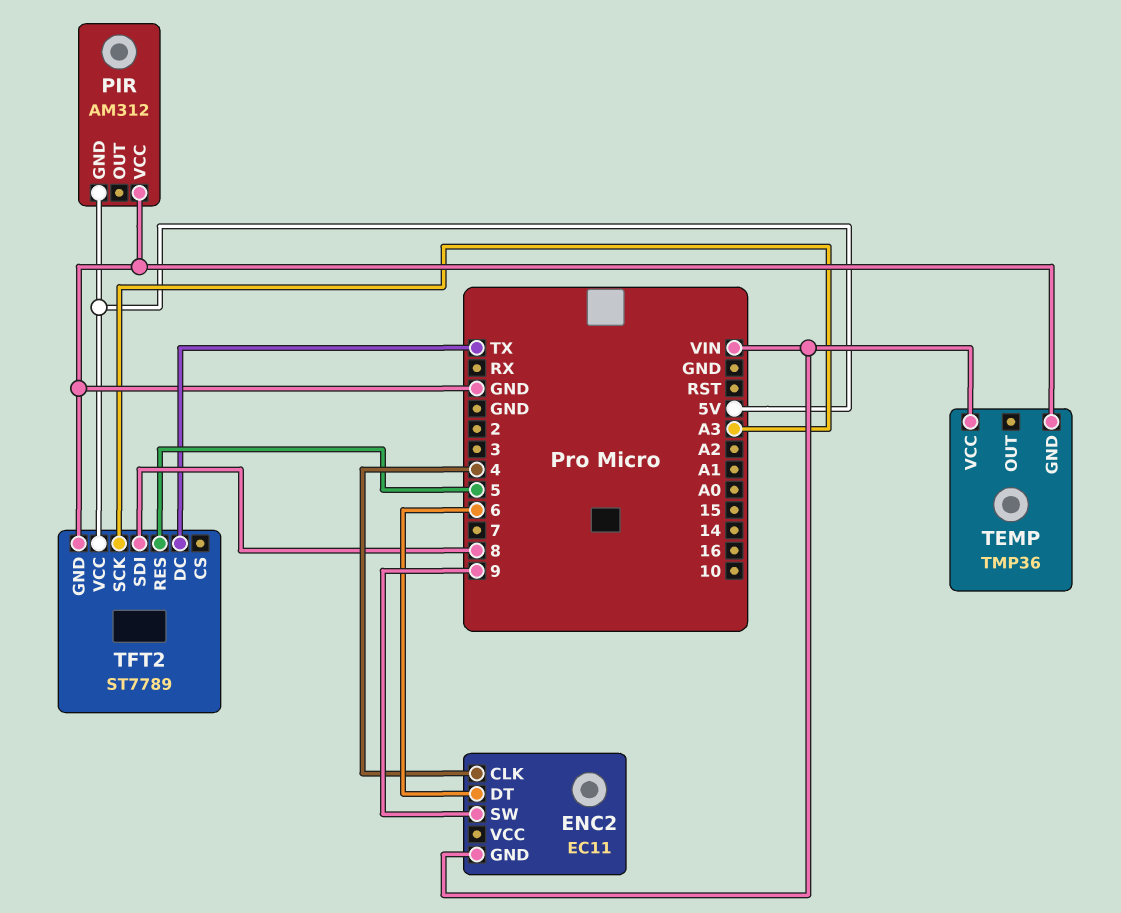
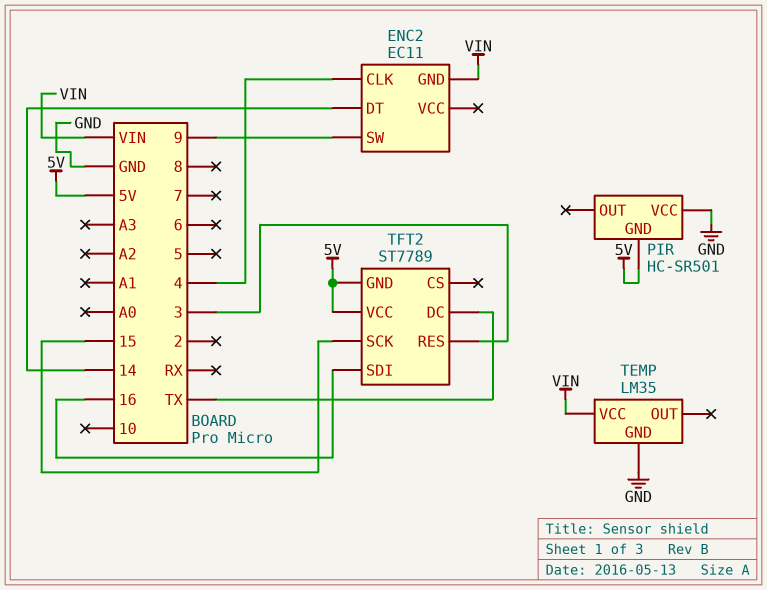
ENC2 pin DT: 6 -> 14
PIR: AM312 -> HC-SR501
TEMP: TMP36 -> LM35
TFT2 pin GND: GND -> 5V
TFT2 pin RES: 5 -> 3
TFT2 pin SCK: A3 -> 15
TFT2 pin SDI: 8 -> 16

